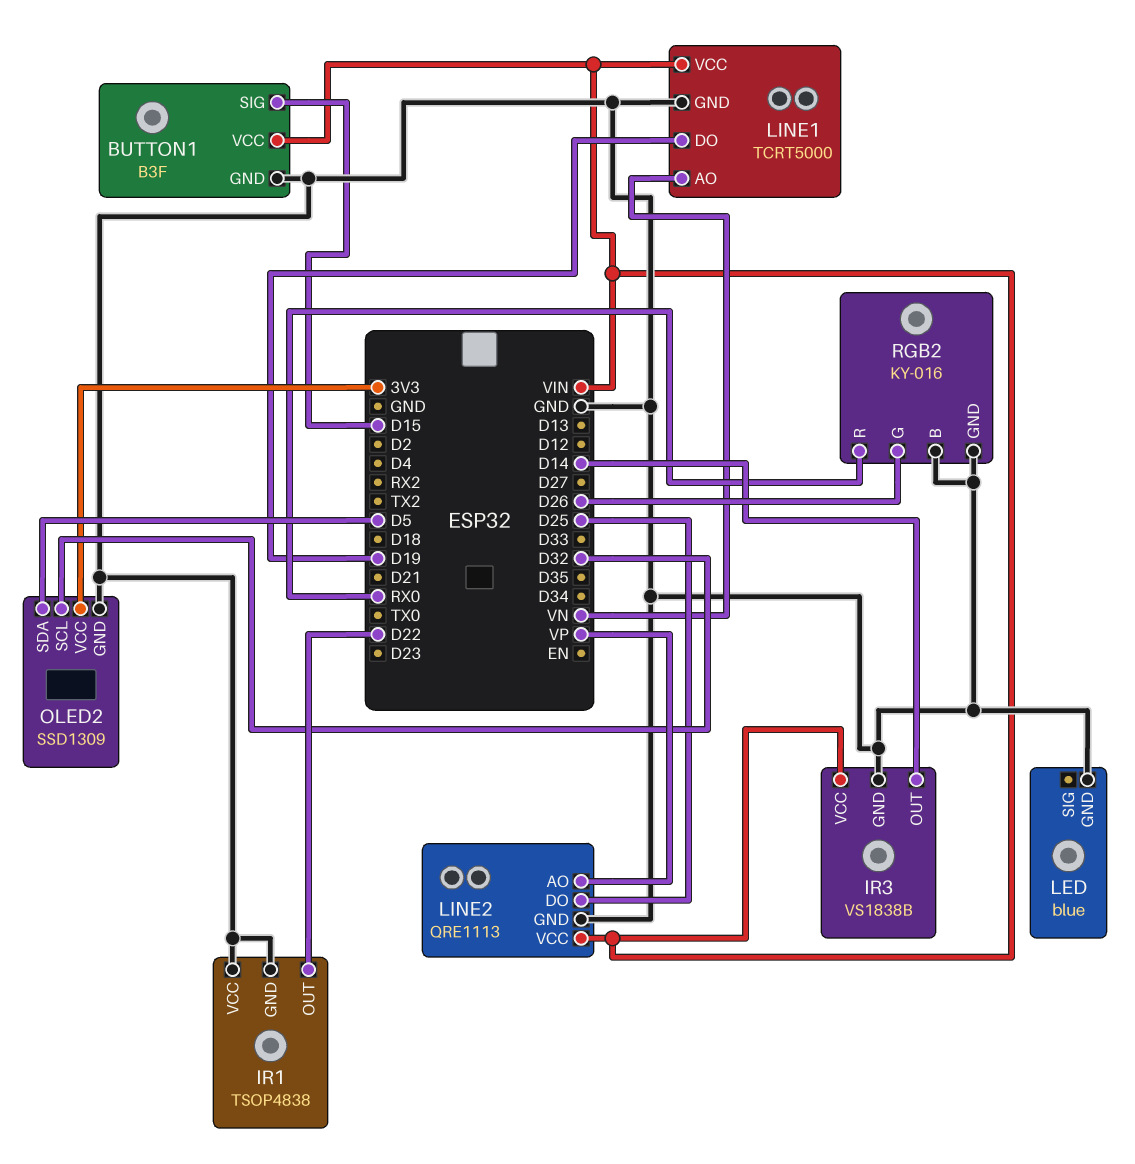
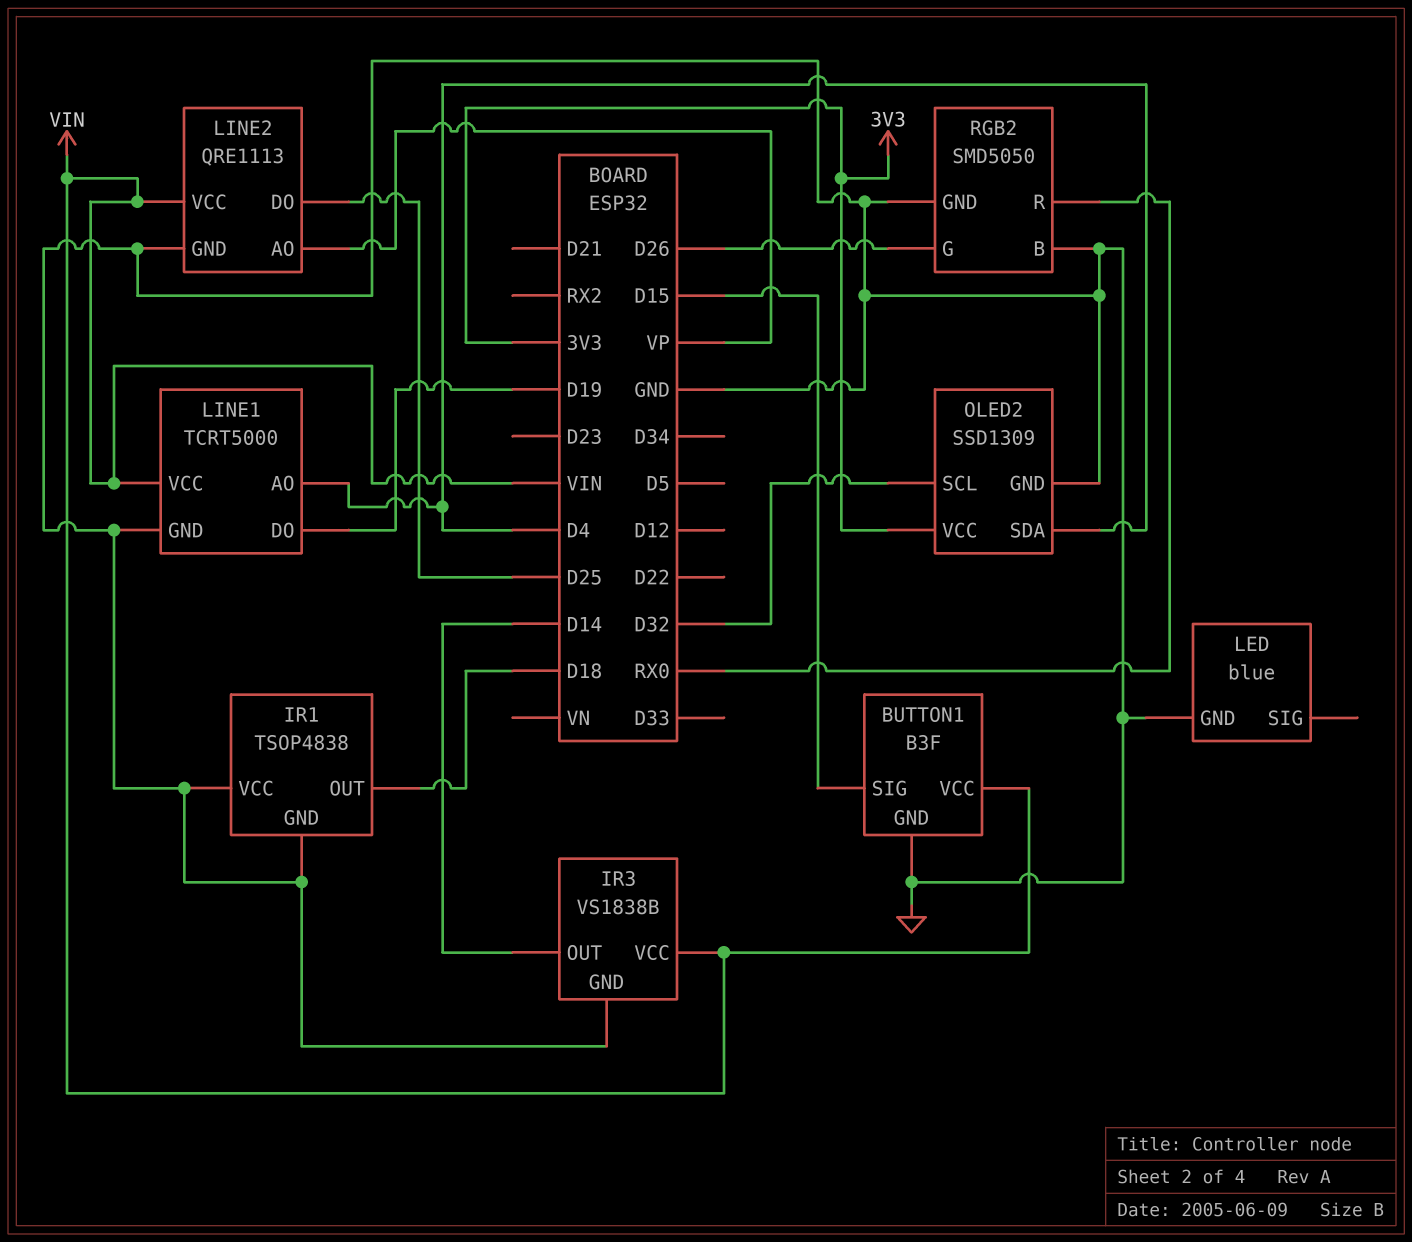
IR1 pin OUT: D22 -> D18
LINE1 pin AO: VN -> D4
OLED2 pin SDA: D5 -> D4
RGB2: KY-016 -> SMD5050

